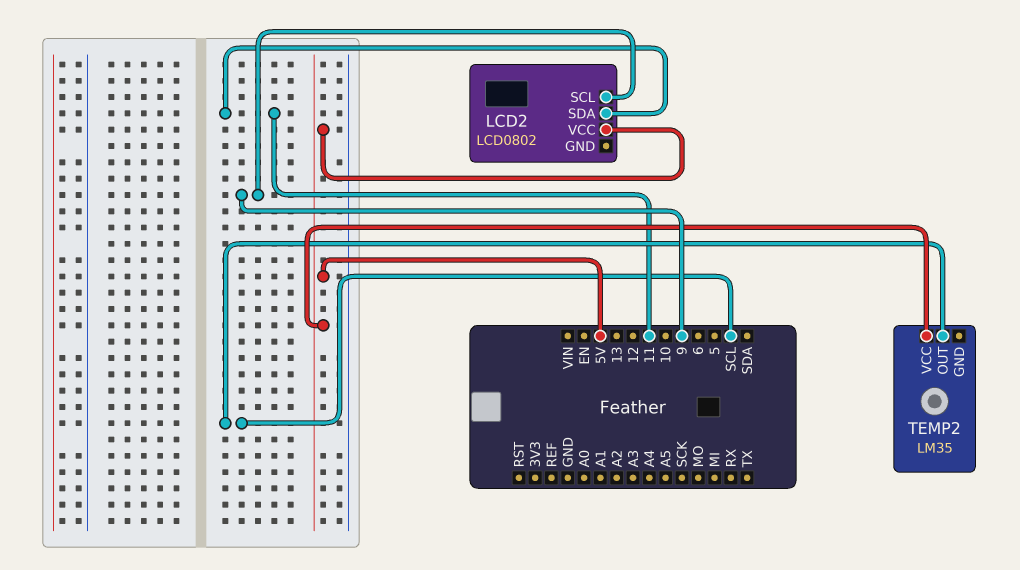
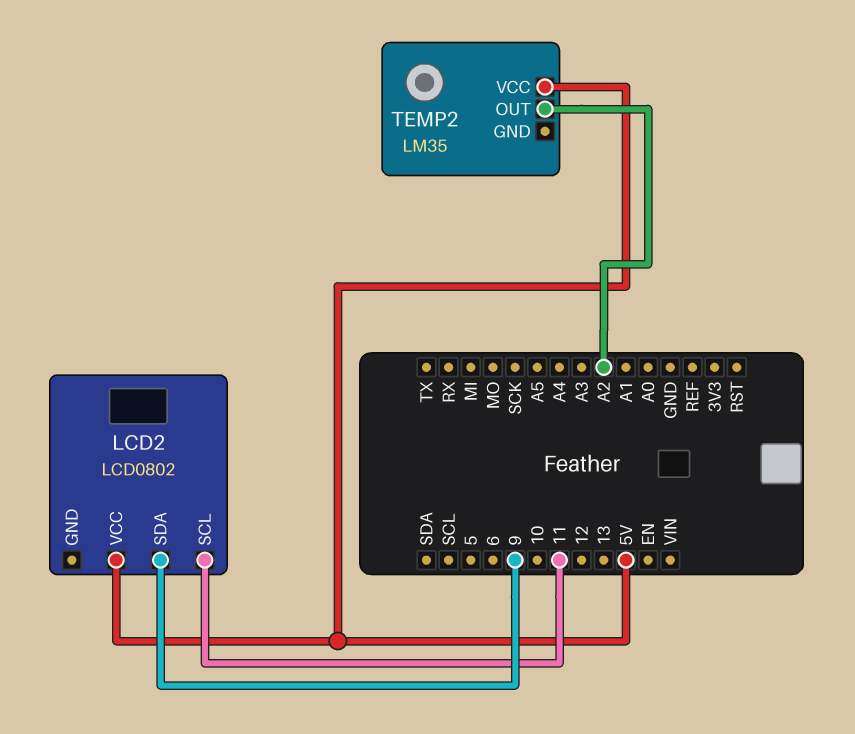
LCD2 pin SCL: 9 -> 11
LCD2 pin SDA: 11 -> 9
TEMP2 pin OUT: SCL -> A2

